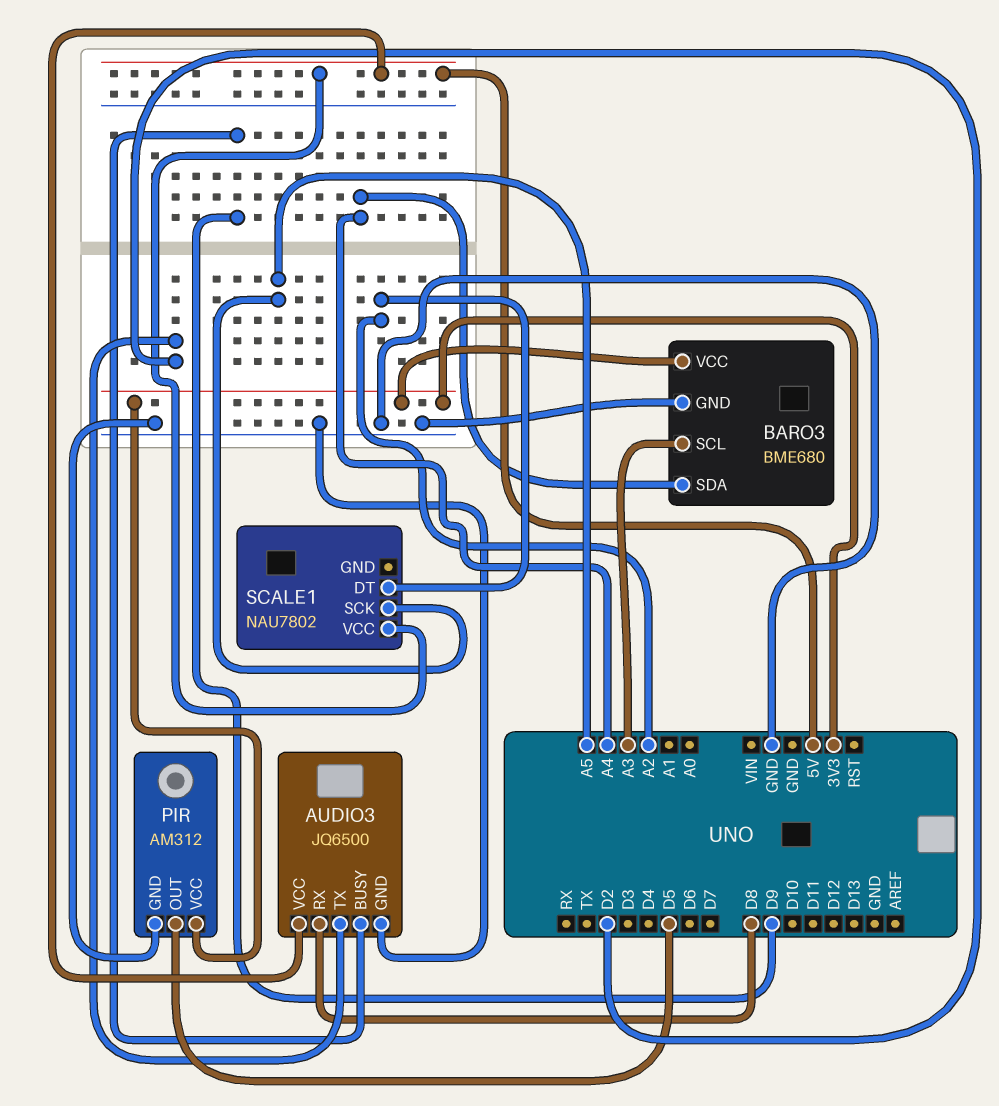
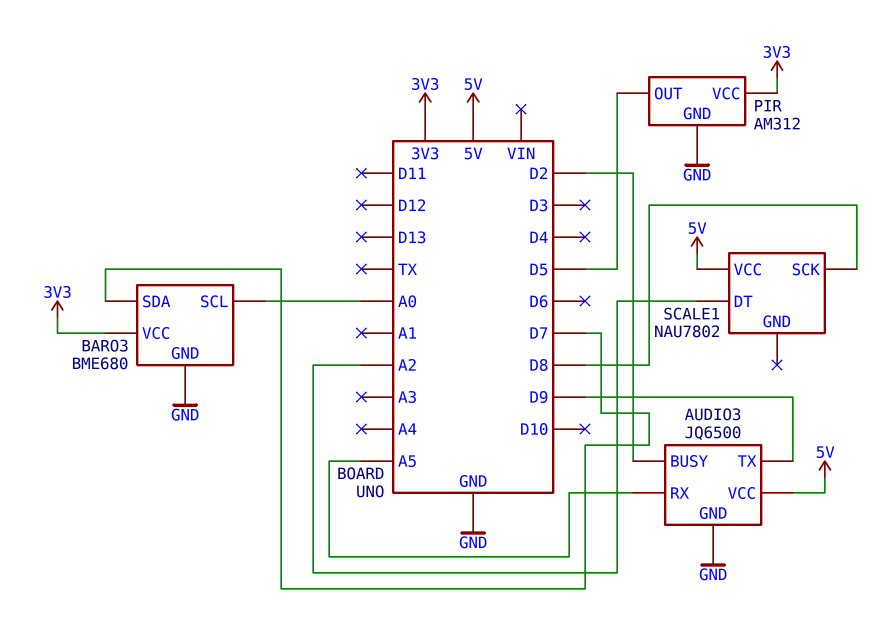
AUDIO3 pin BUSY: D9 -> D2
AUDIO3 pin RX: D8 -> A5
AUDIO3 pin TX: D2 -> D9
BARO3 pin SCL: A3 -> A0
BARO3 pin SDA: A4 -> D7
SCALE1 pin SCK: A5 -> D8

